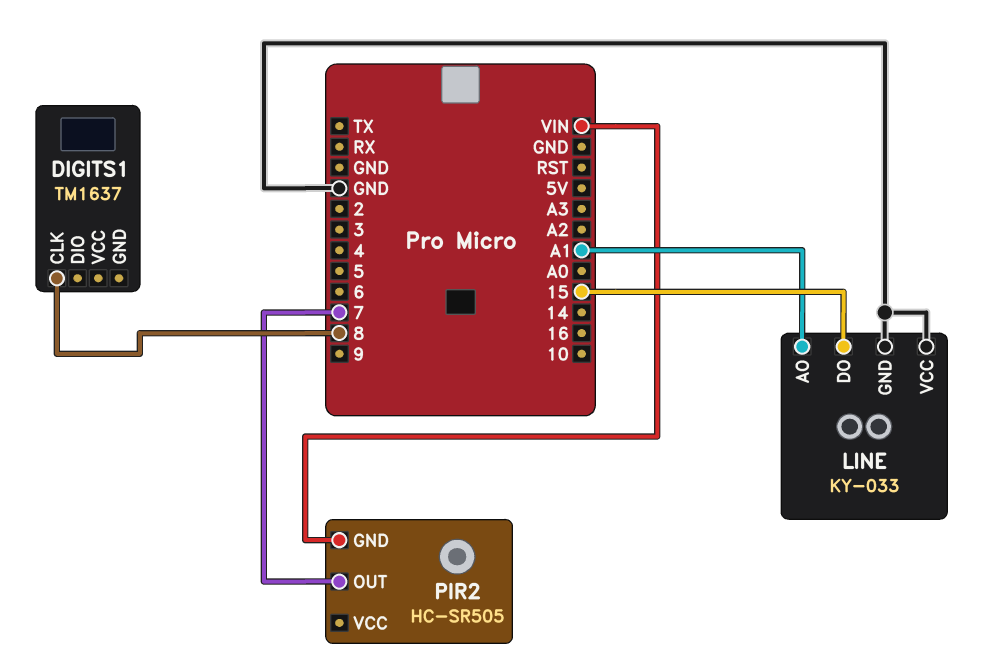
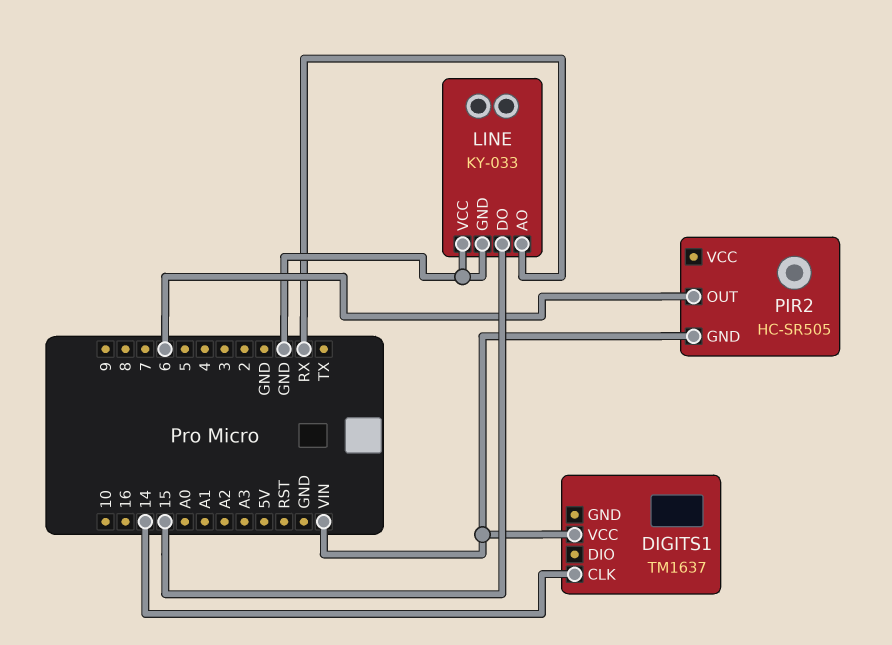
DIGITS1 pin CLK: 8 -> 14
DIGITS1 pin VCC: none -> VIN
LINE pin AO: A1 -> RX
PIR2 pin OUT: 7 -> 6

